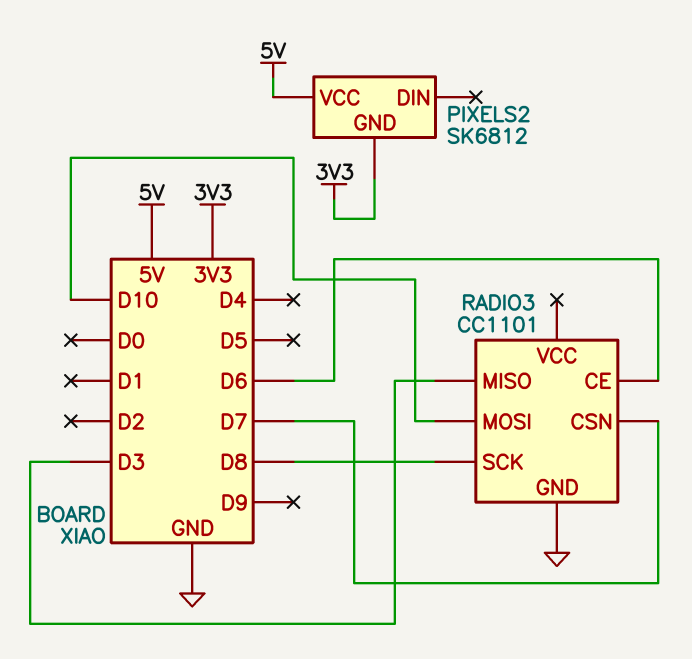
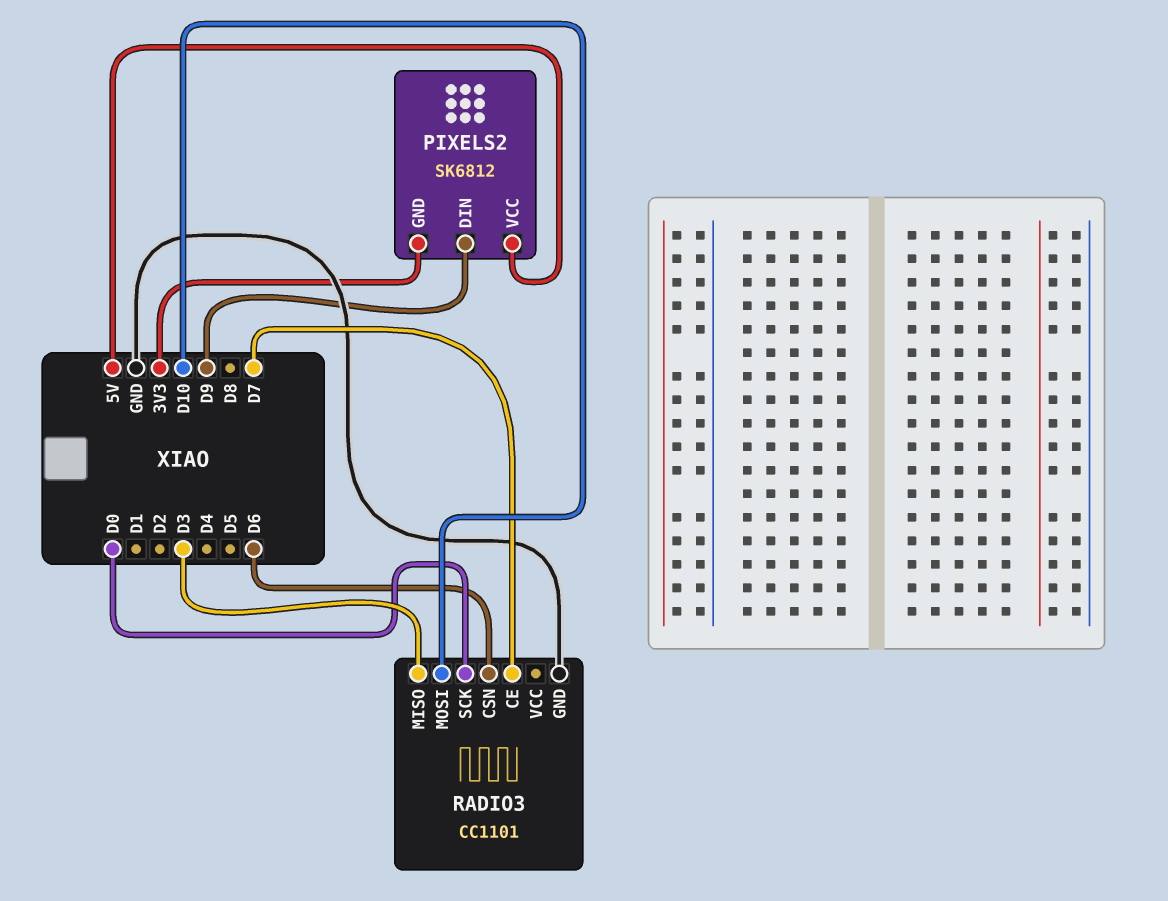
PIXELS2 pin DIN: none -> D9
RADIO3 pin CE: D6 -> D7
RADIO3 pin CSN: D7 -> D6
RADIO3 pin SCK: D8 -> D0

